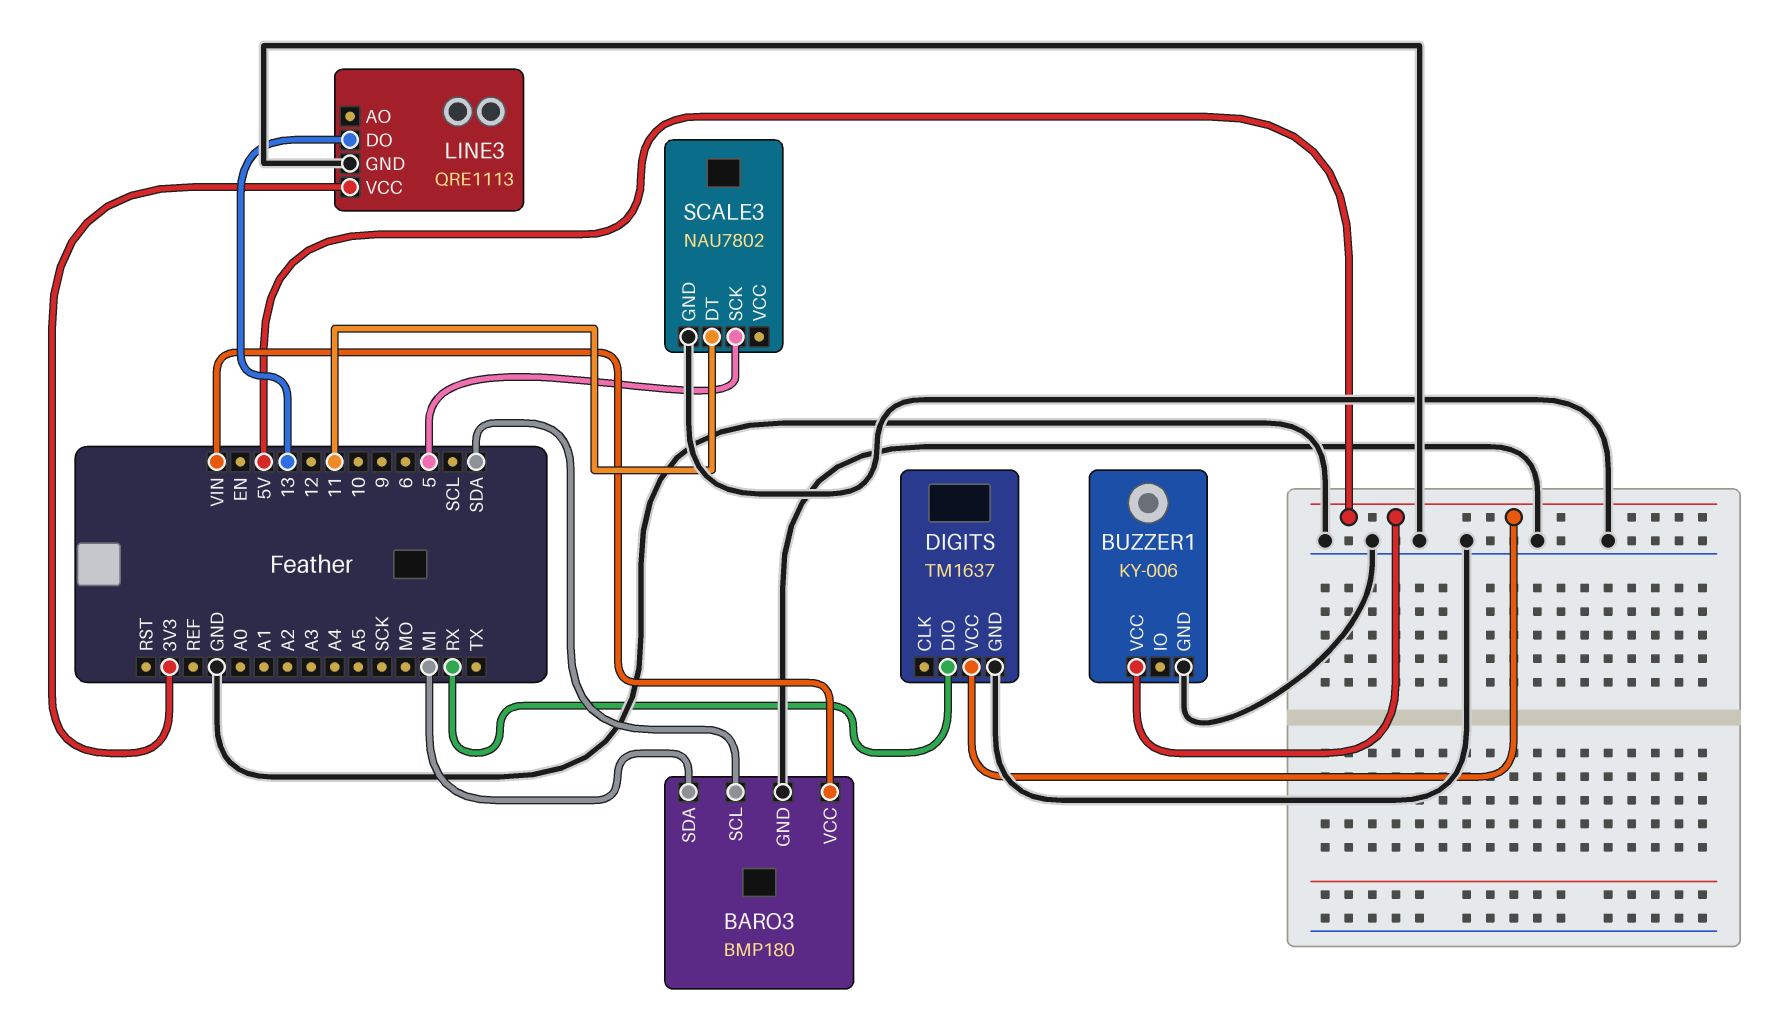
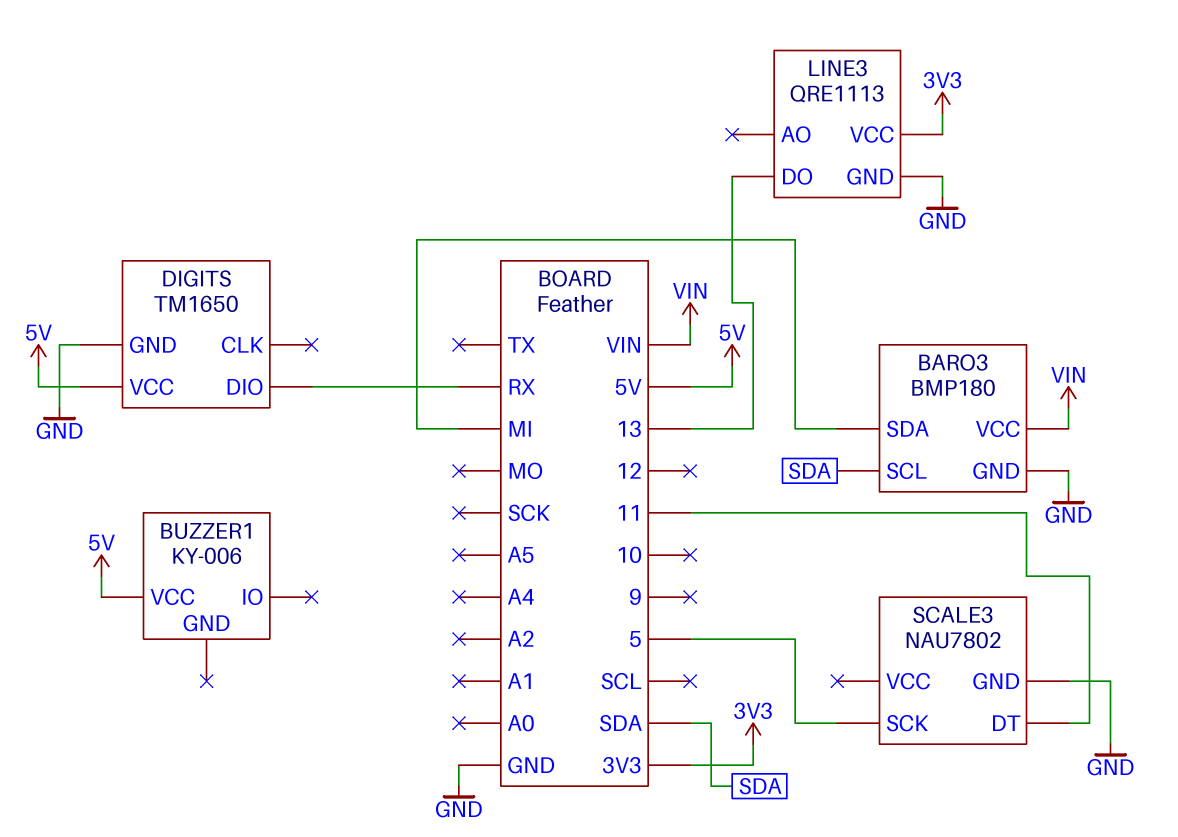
BUZZER1 pin GND: GND -> none
DIGITS: TM1637 -> TM1650

